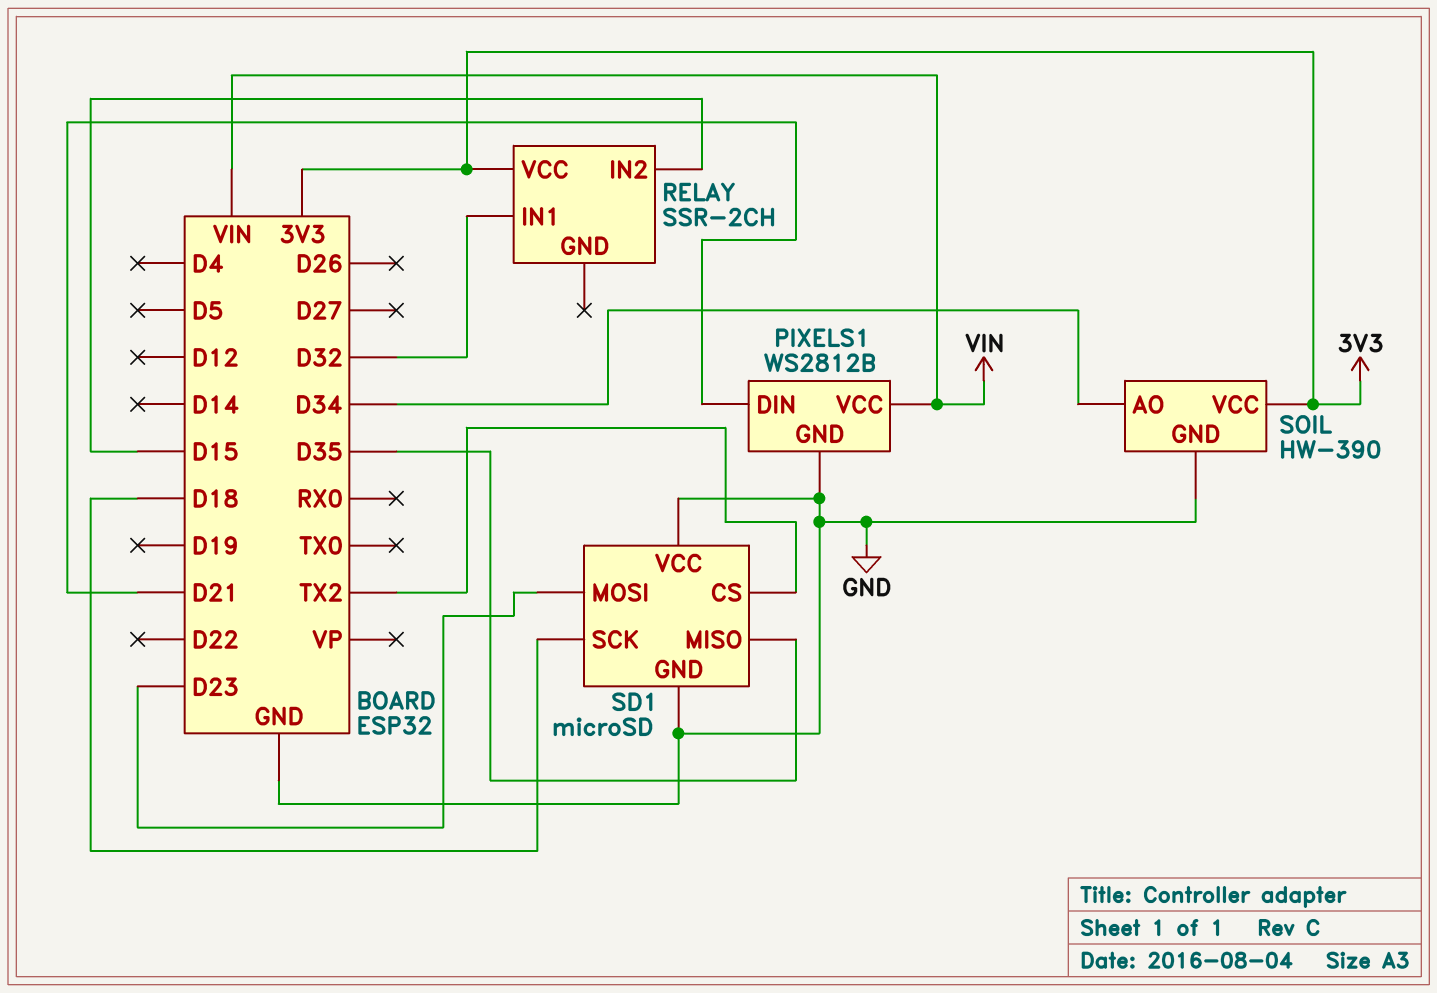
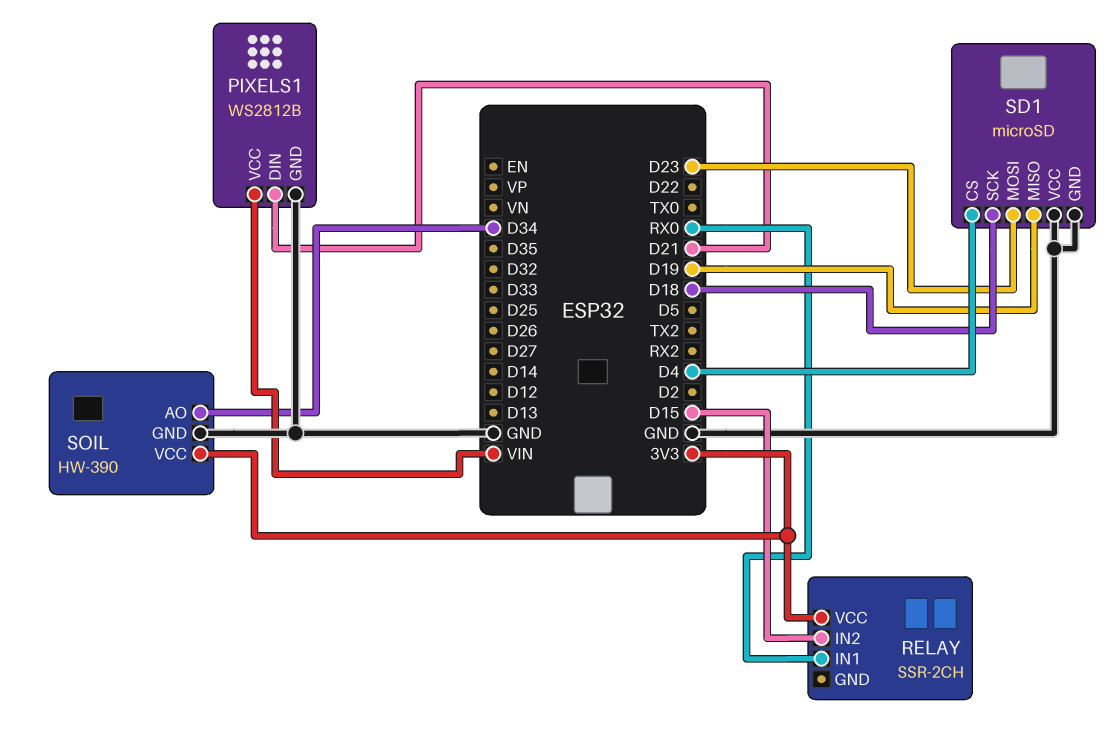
RELAY pin IN1: D32 -> RX0
SD1 pin CS: TX2 -> D4
SD1 pin MISO: D35 -> D19

